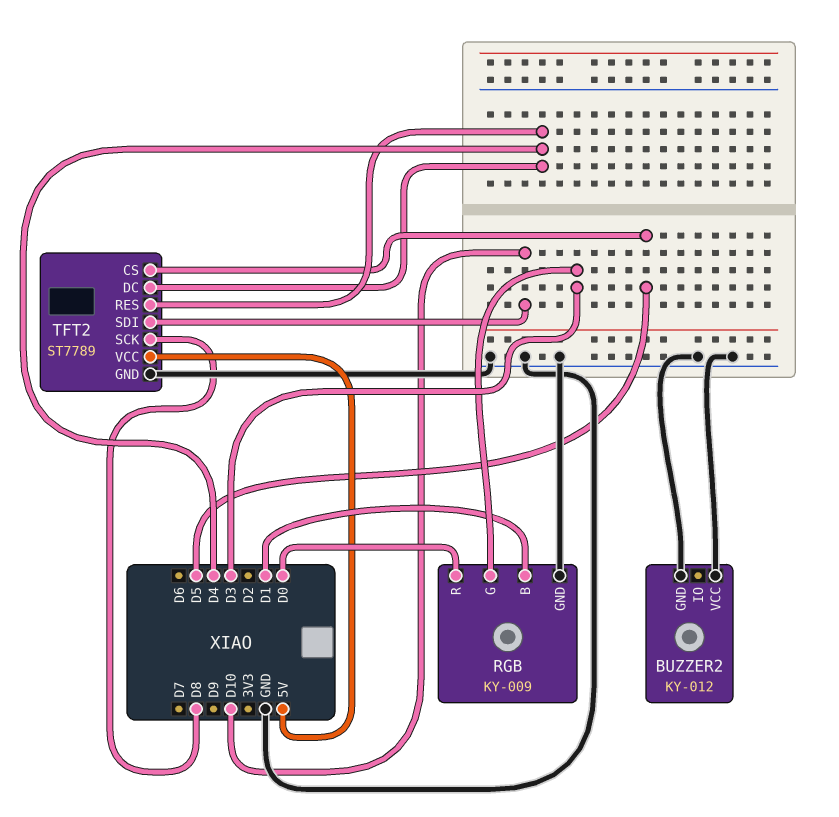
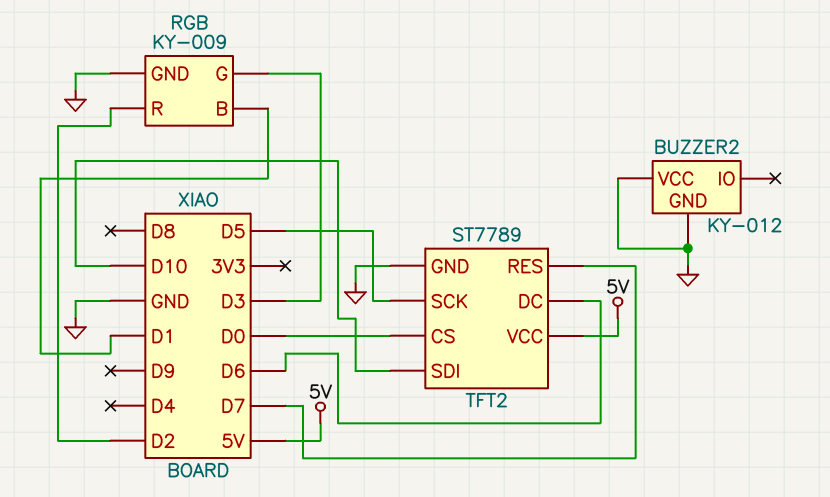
RGB pin R: D0 -> D2
TFT2 pin CS: D5 -> D0
TFT2 pin DC: D4 -> D6
TFT2 pin RES: D4 -> D7
TFT2 pin SCK: D8 -> D5

